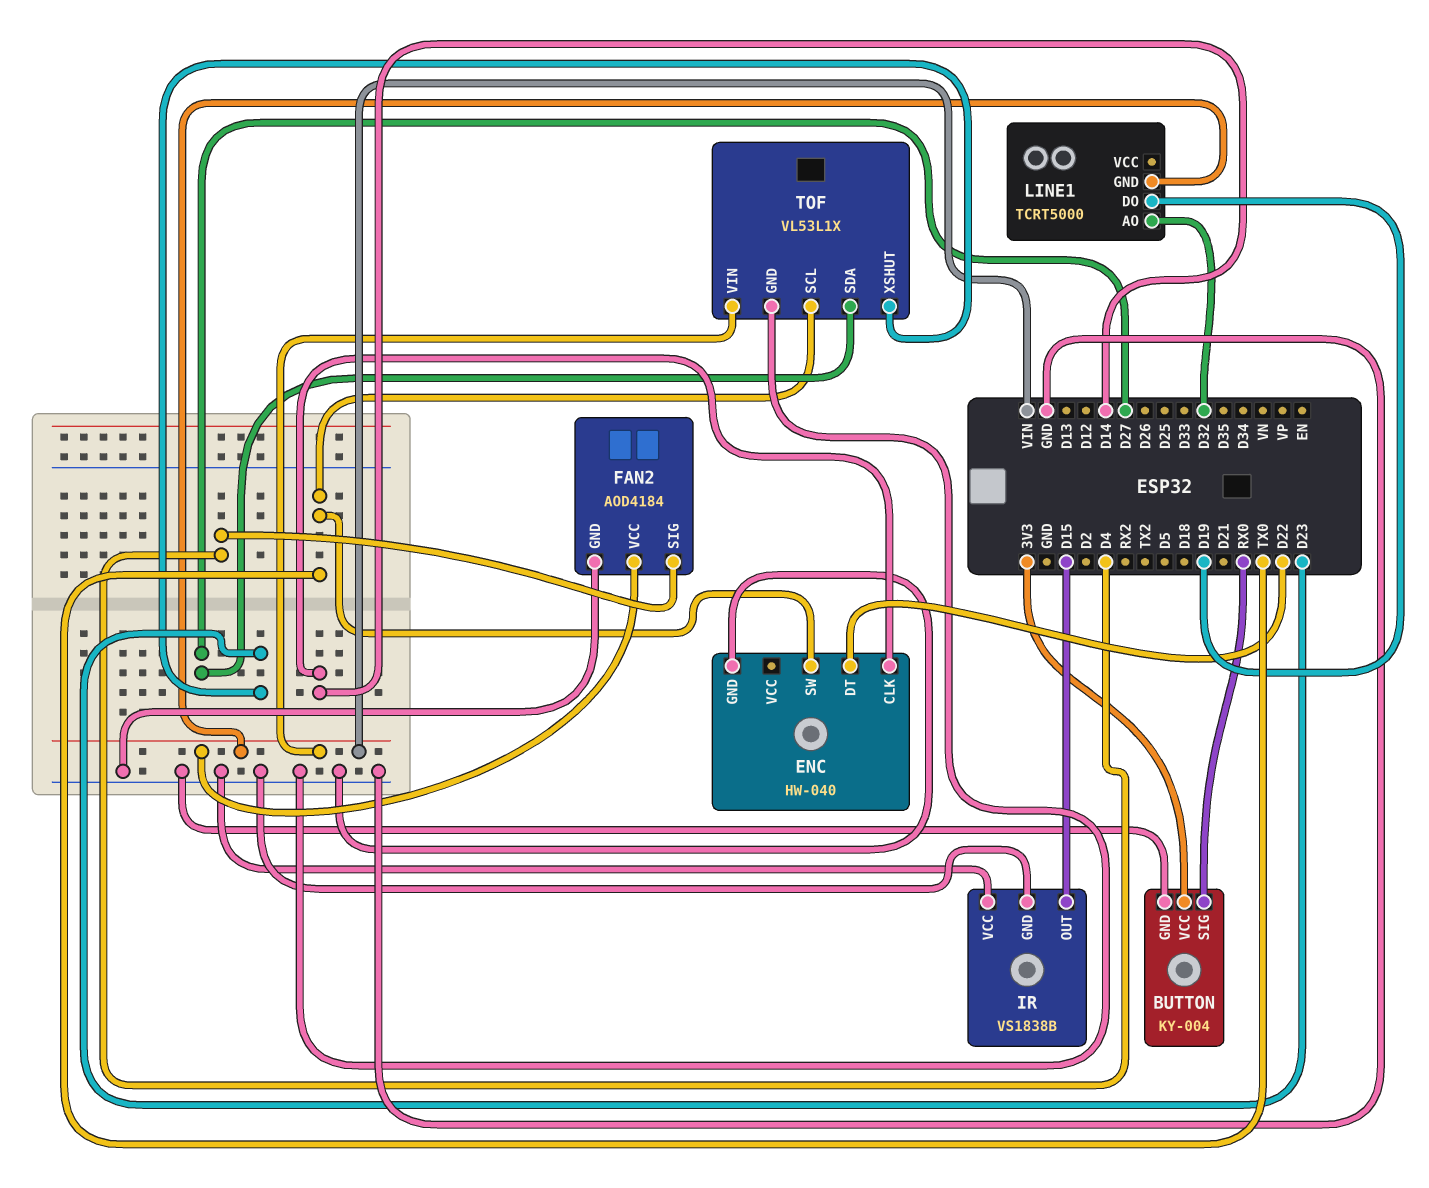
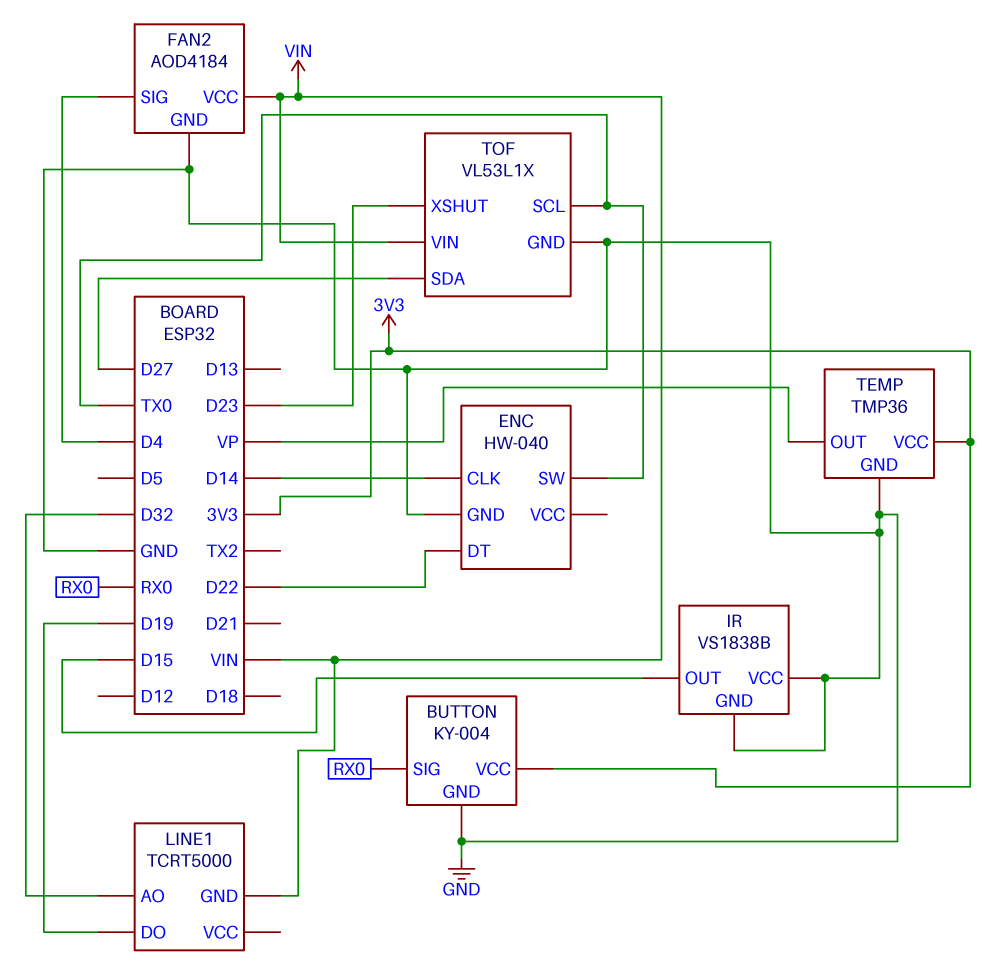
TEMP: none -> TMP36
TEMP pin GND: none -> GND
TEMP pin OUT: none -> VP
TEMP pin VCC: none -> 3V3

